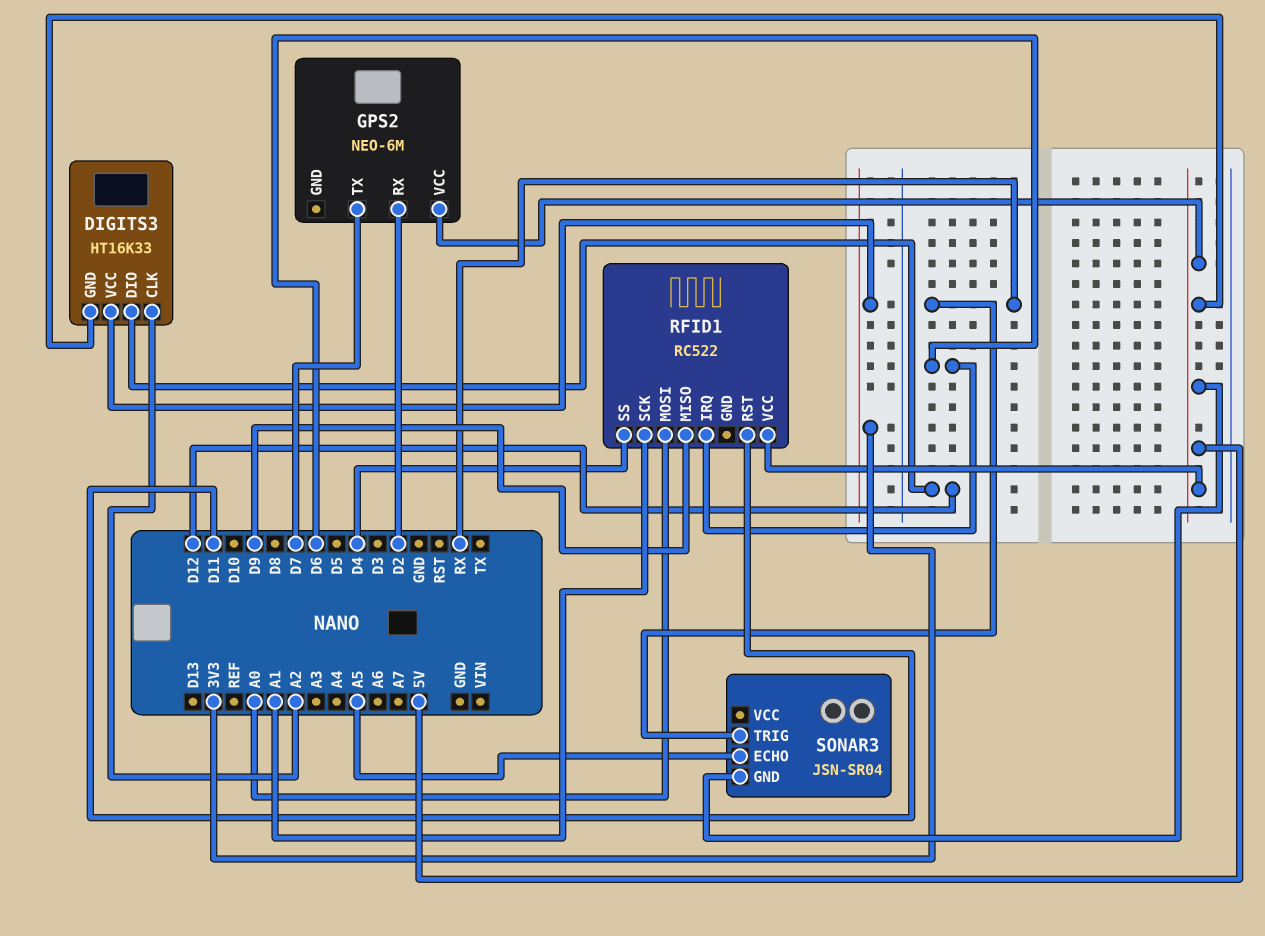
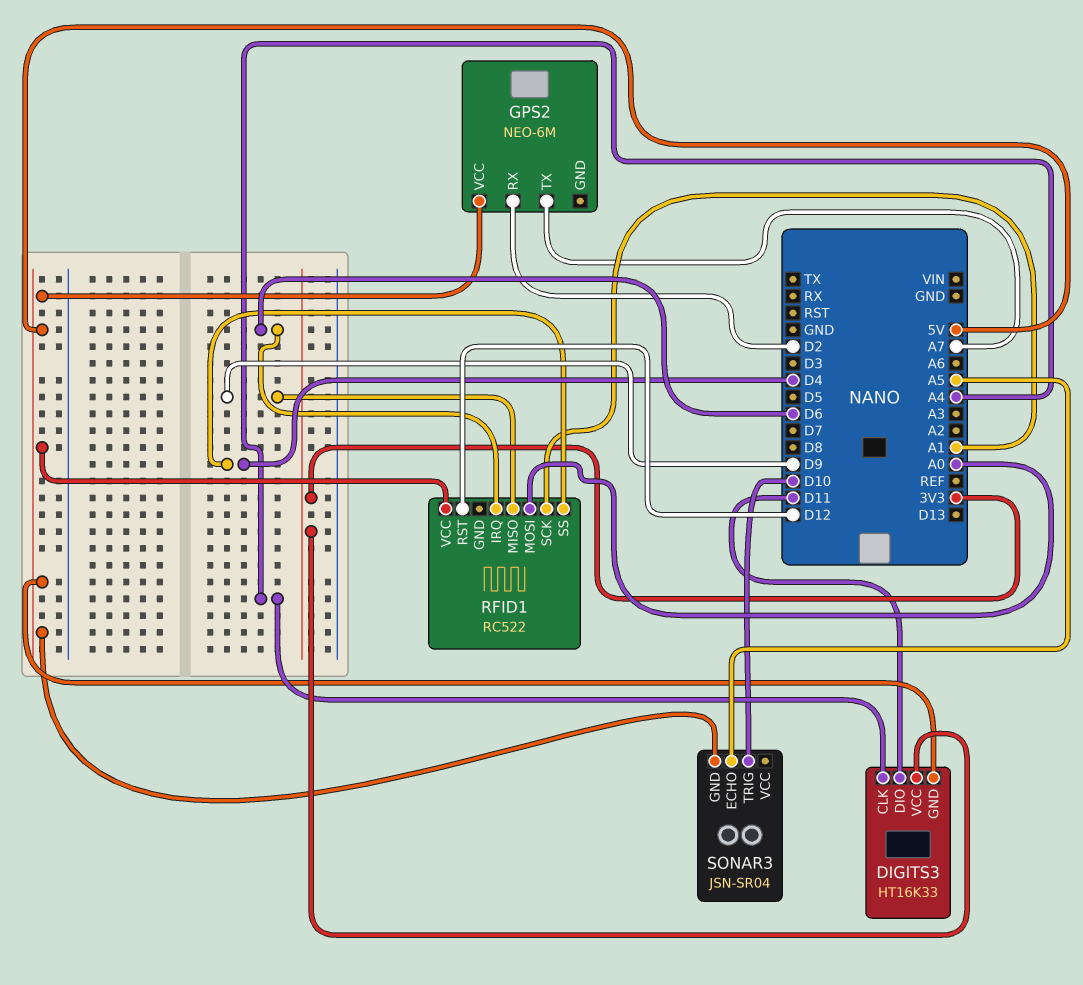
DIGITS3 pin CLK: A2 -> A4
DIGITS3 pin DIO: D12 -> D11
GPS2 pin TX: D7 -> A7
RFID1 pin RST: D11 -> D12
SONAR3 pin TRIG: RX -> D10

